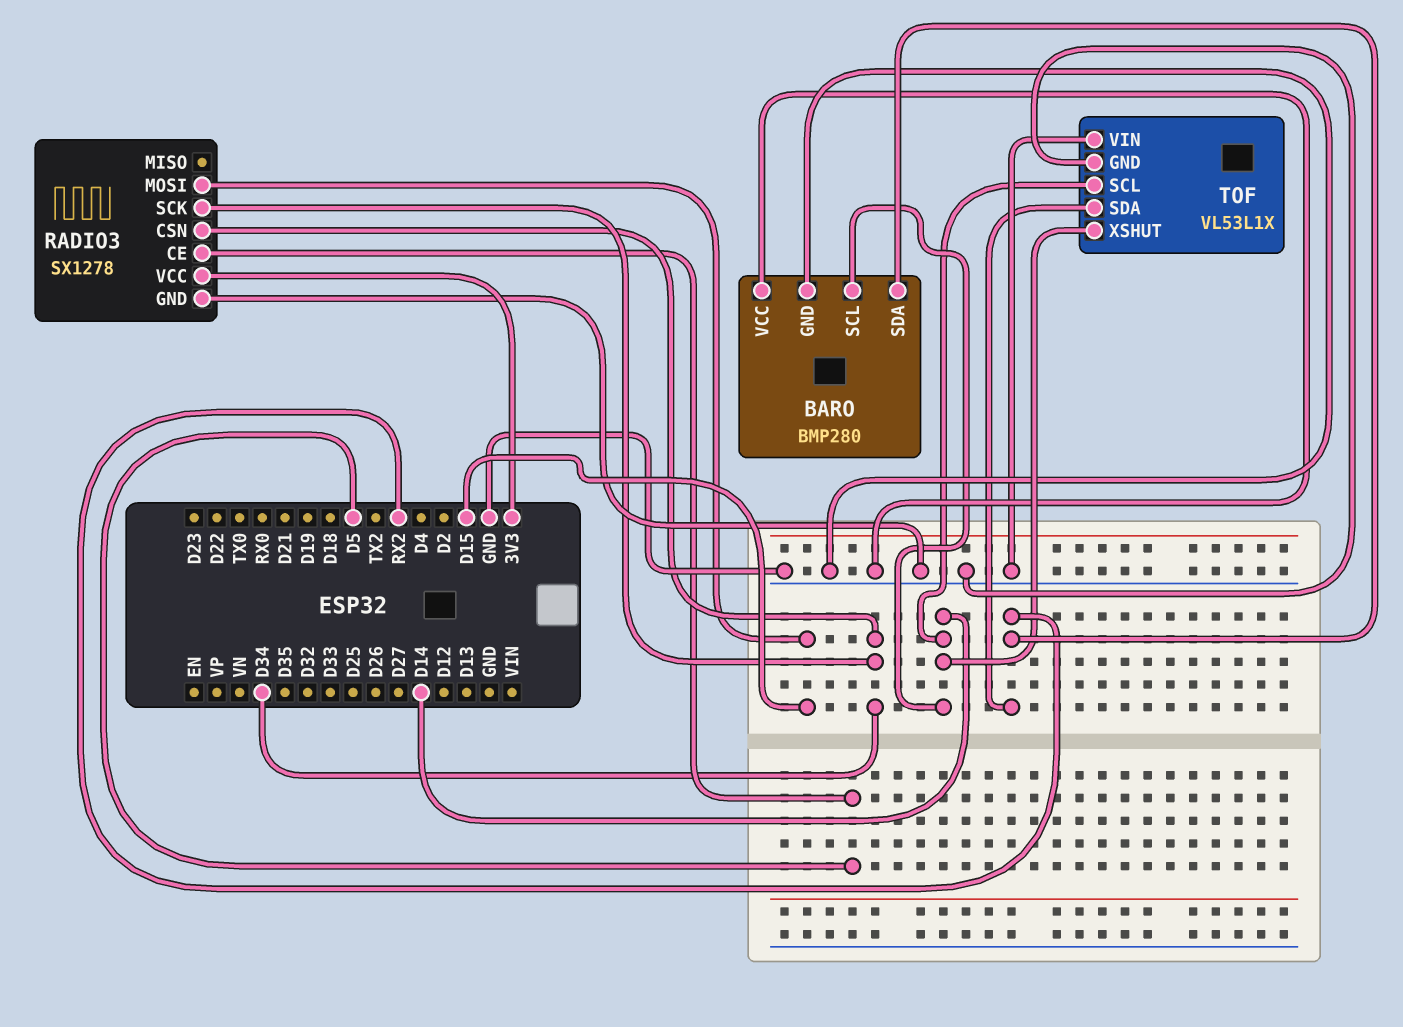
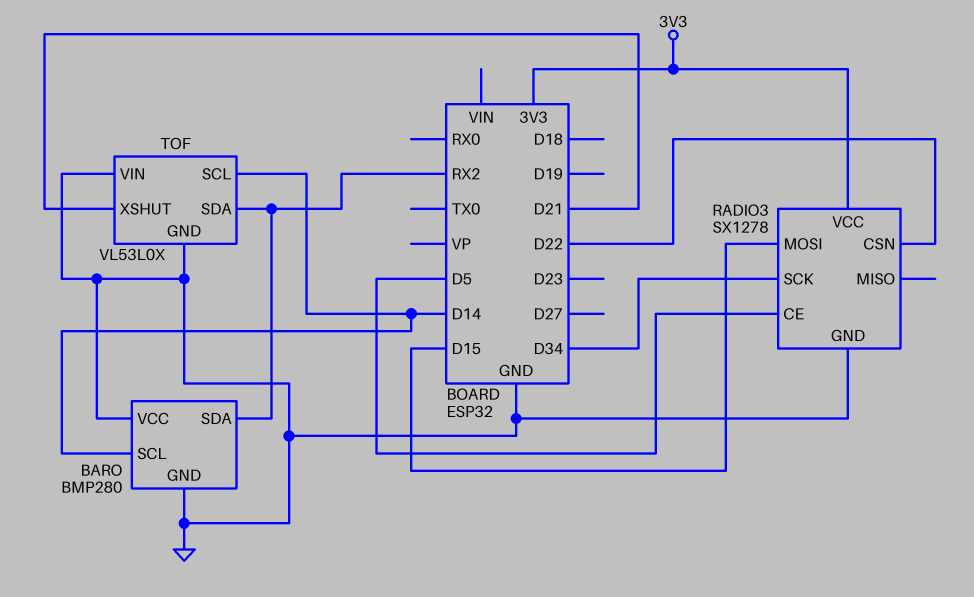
RADIO3 pin CSN: D34 -> D22
TOF: VL53L1X -> VL53L0X
TOF pin XSHUT: D14 -> D21

